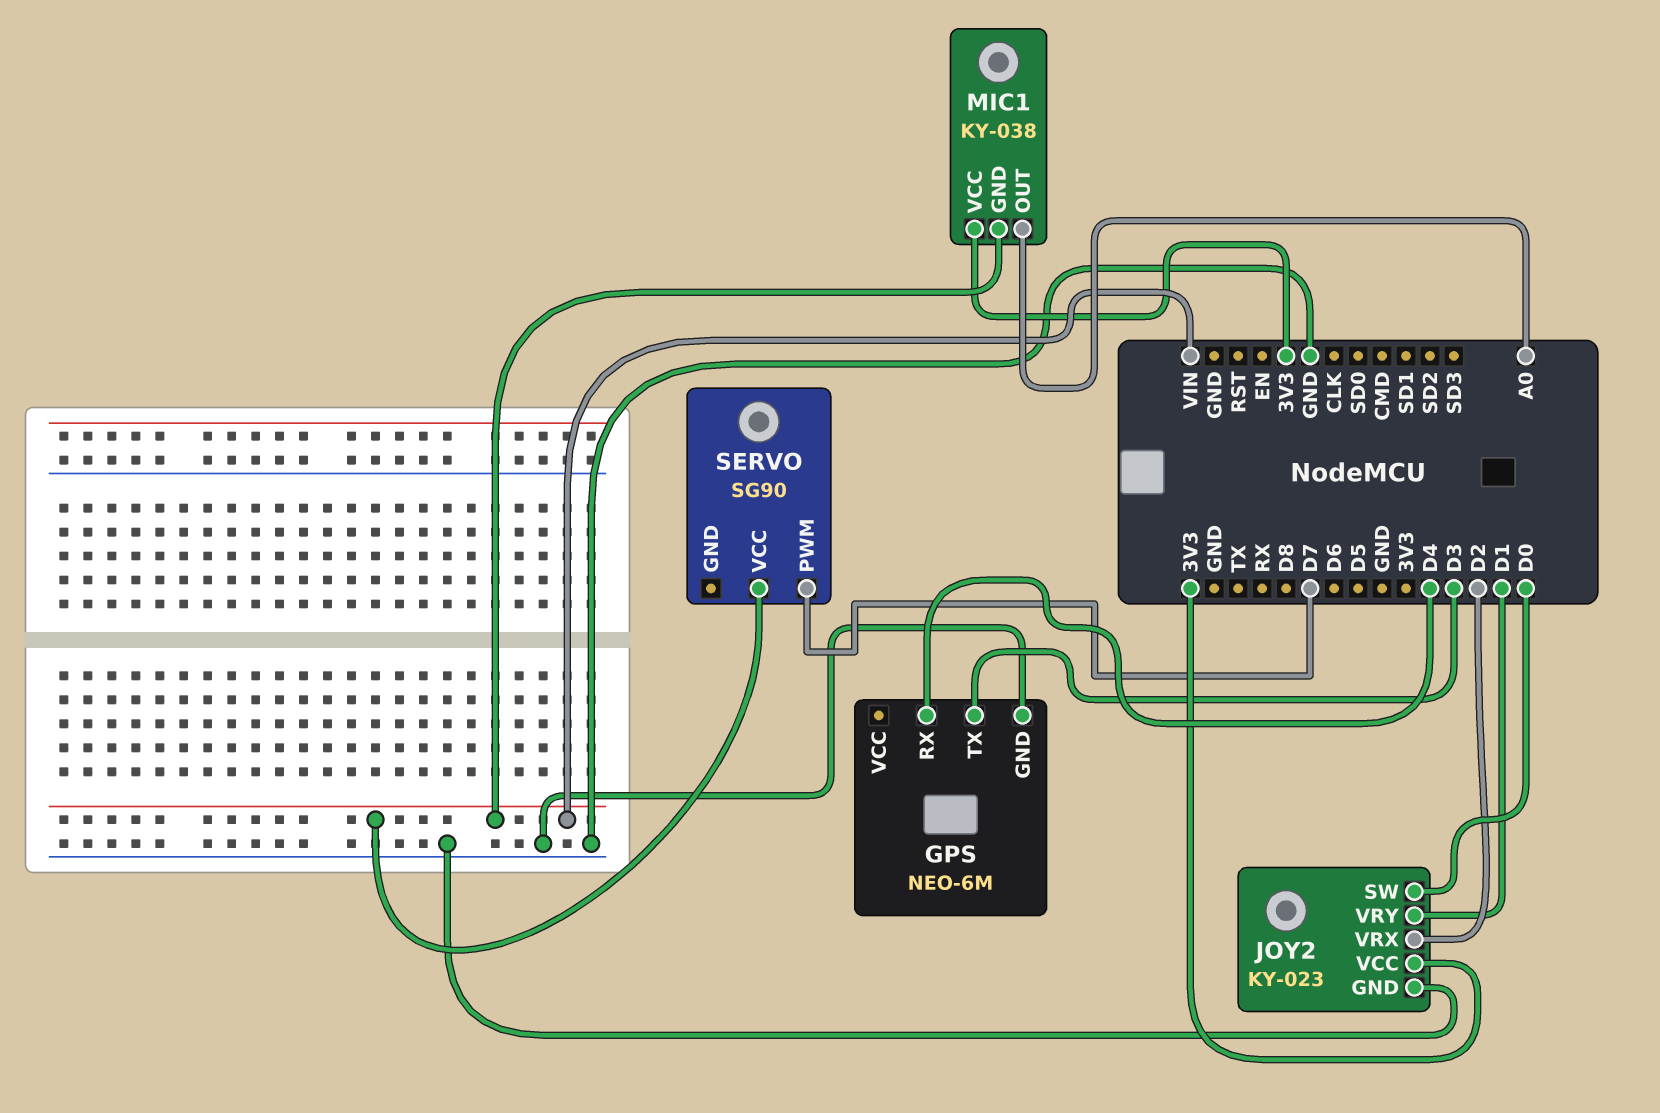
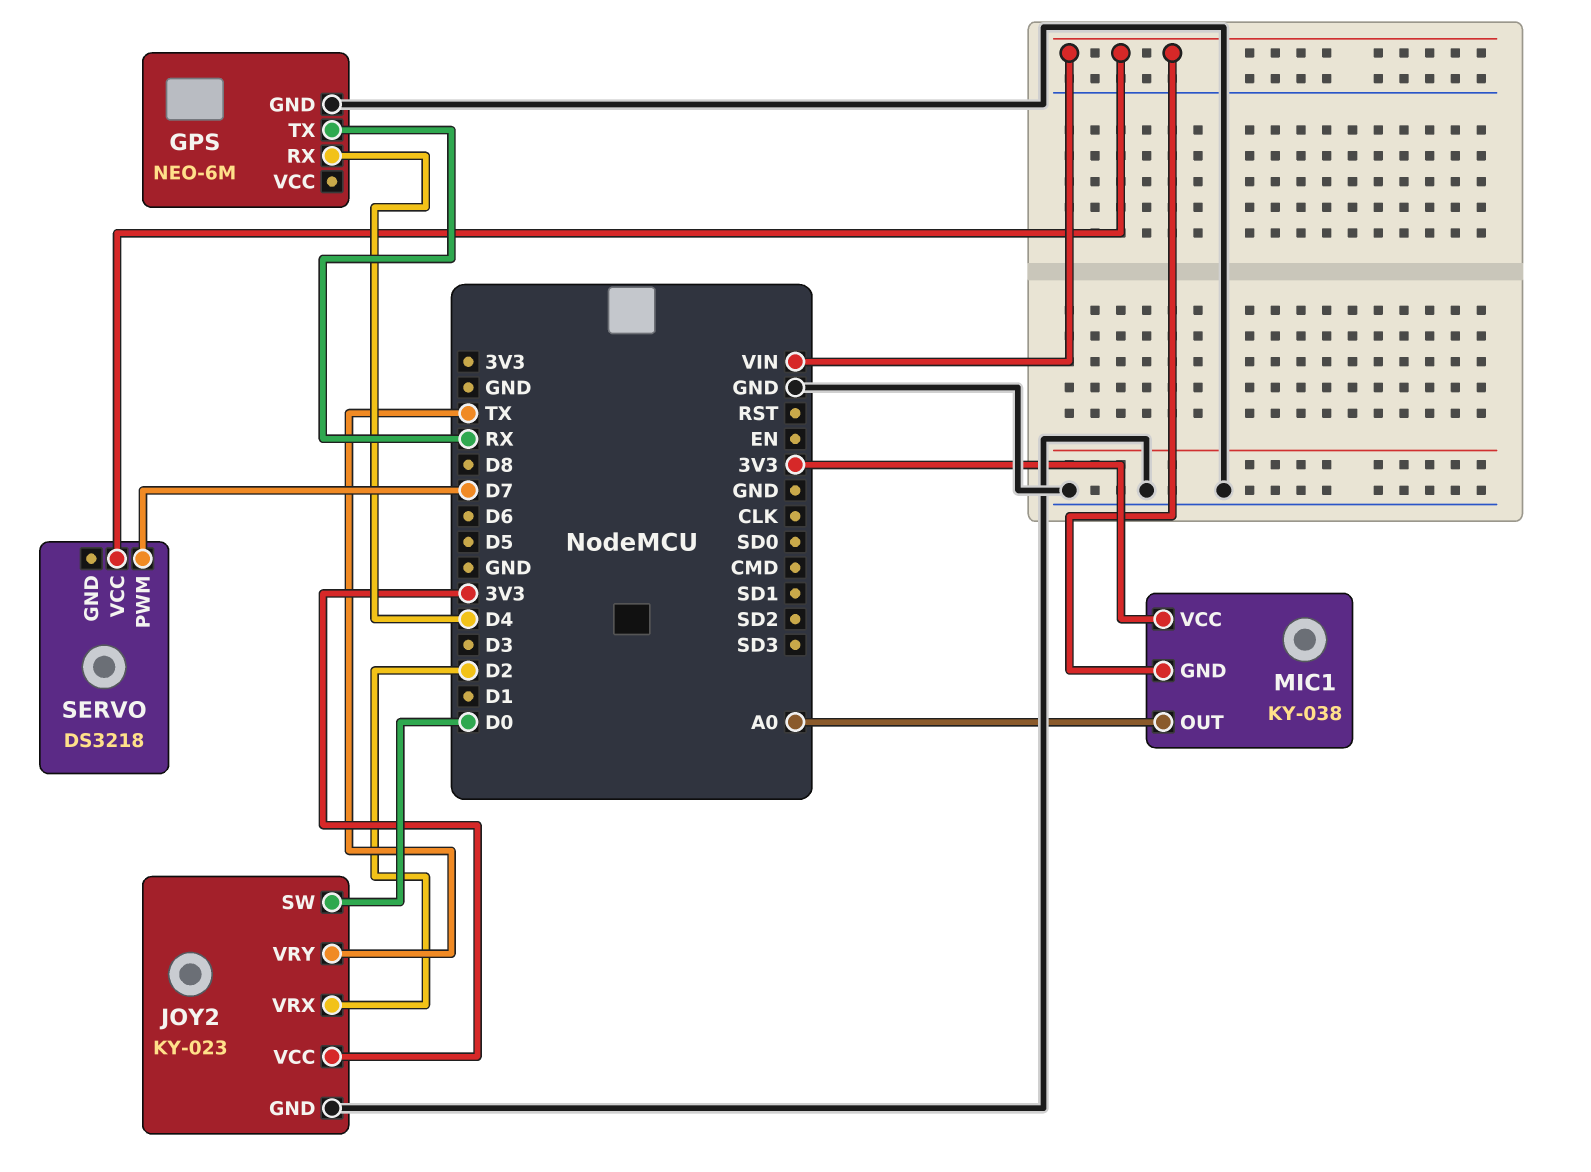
GPS pin TX: D3 -> RX
JOY2 pin VRY: D1 -> TX
SERVO: SG90 -> DS3218

